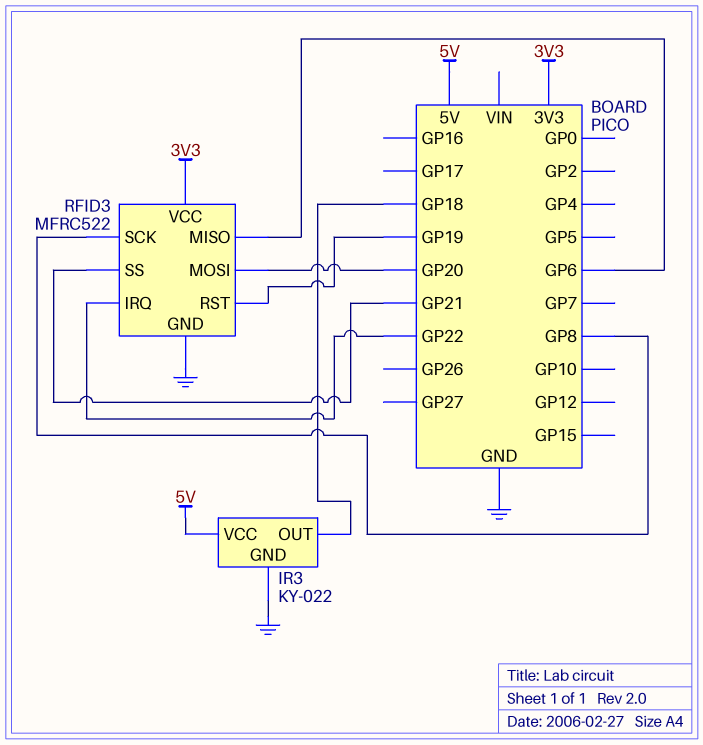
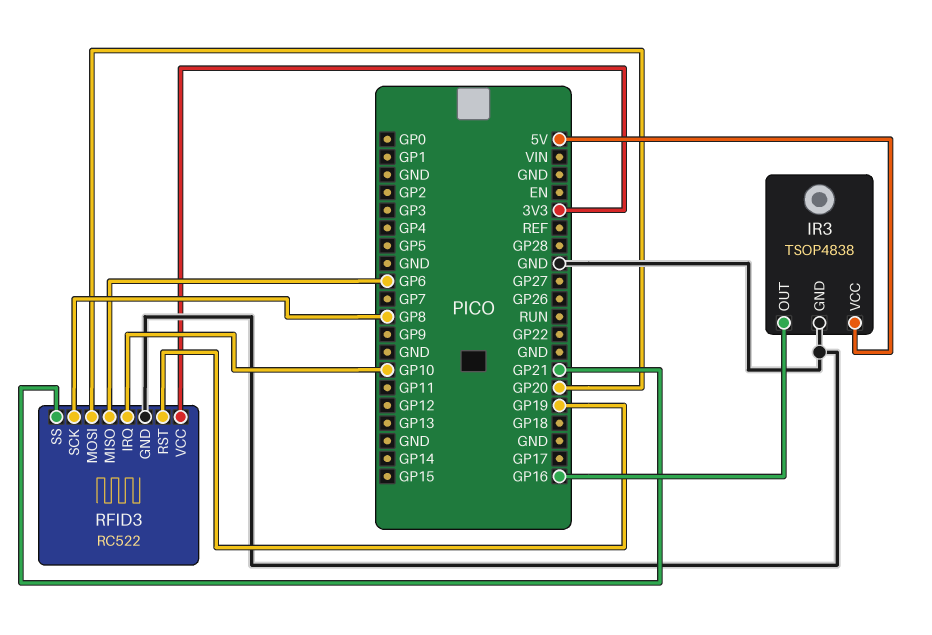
IR3: KY-022 -> TSOP4838
IR3 pin OUT: GP18 -> GP16
RFID3: MFRC522 -> RC522
RFID3 pin IRQ: GP22 -> GP10

